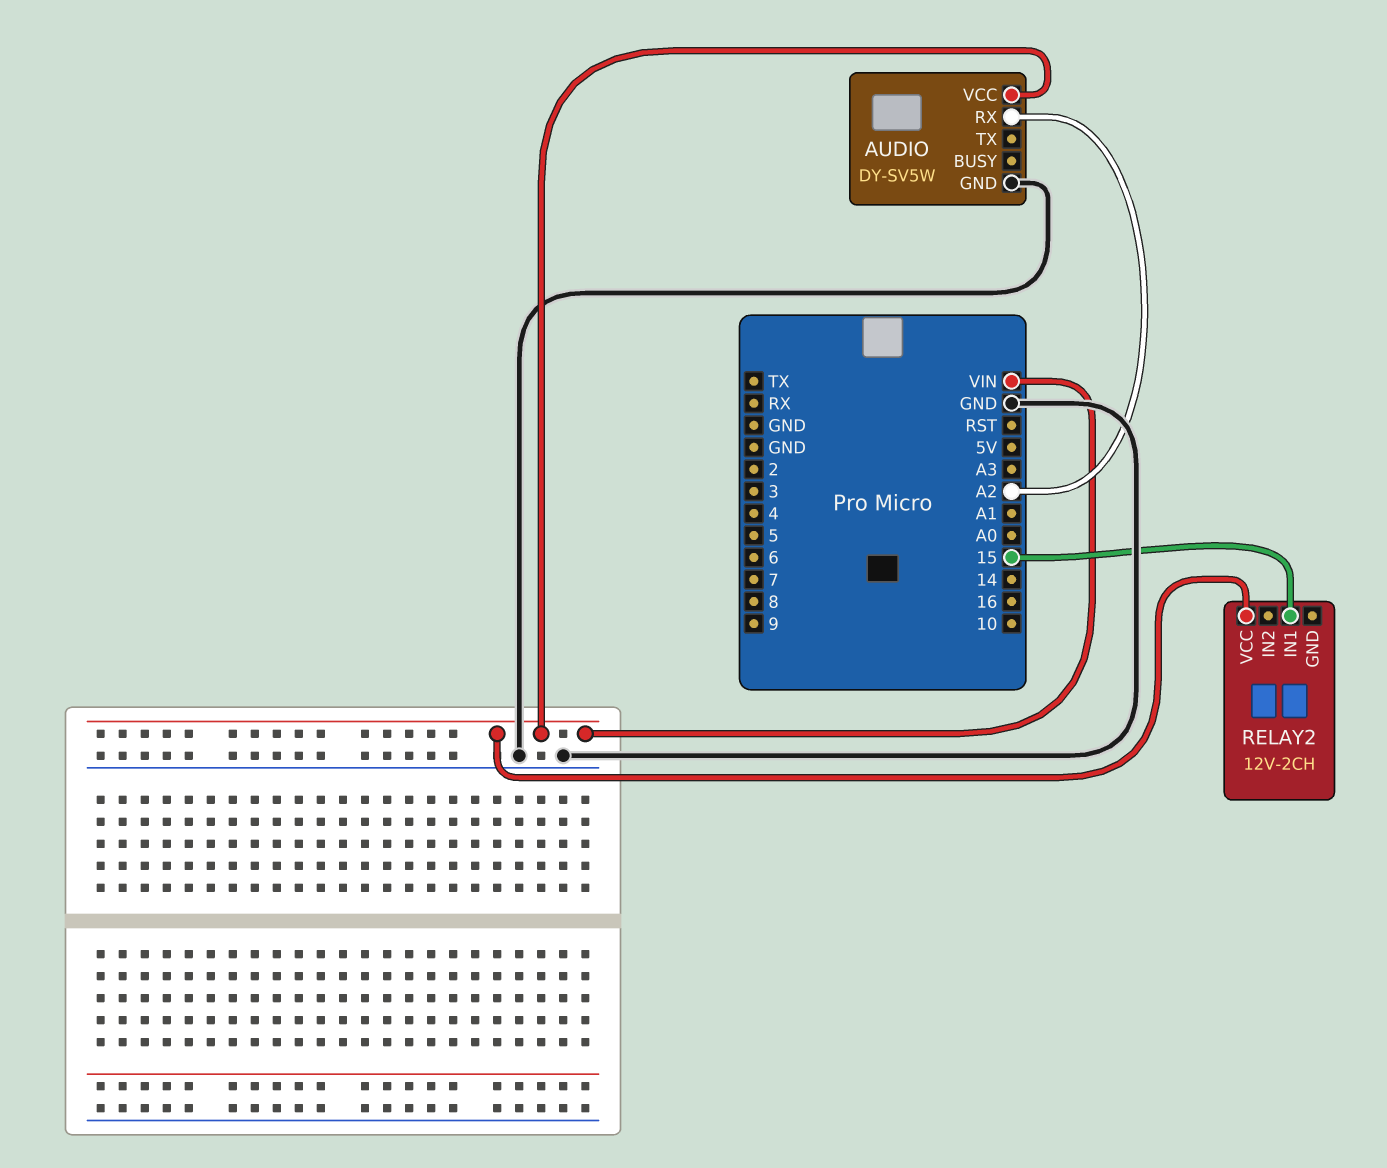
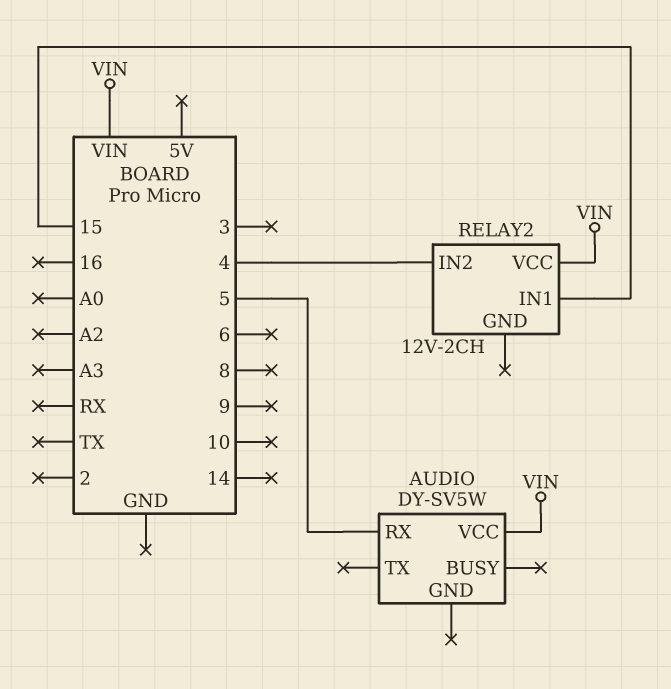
AUDIO pin GND: GND -> none
AUDIO pin RX: A2 -> 5
RELAY2 pin IN2: none -> 4

